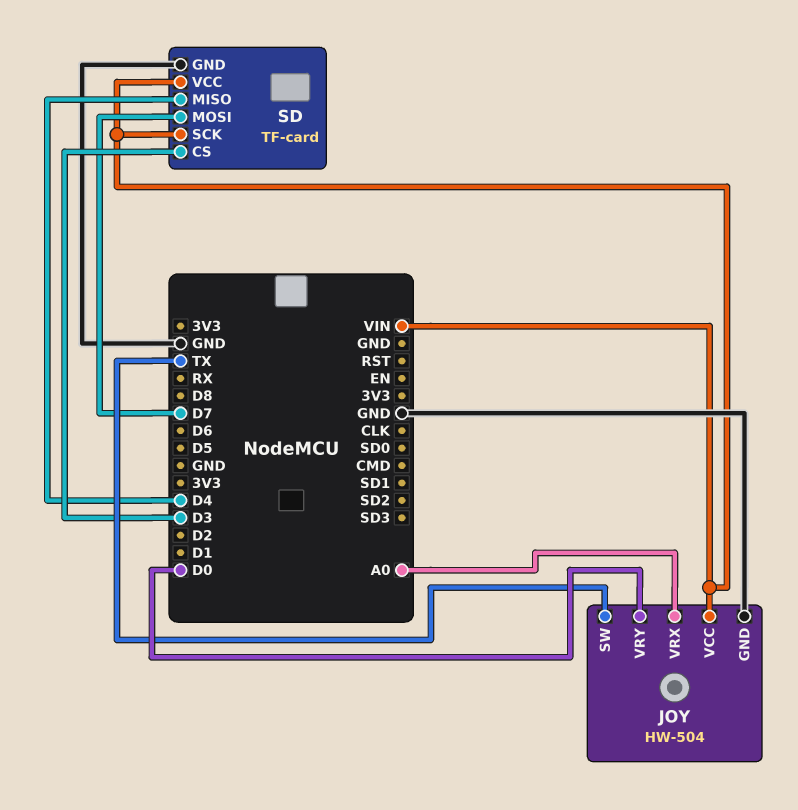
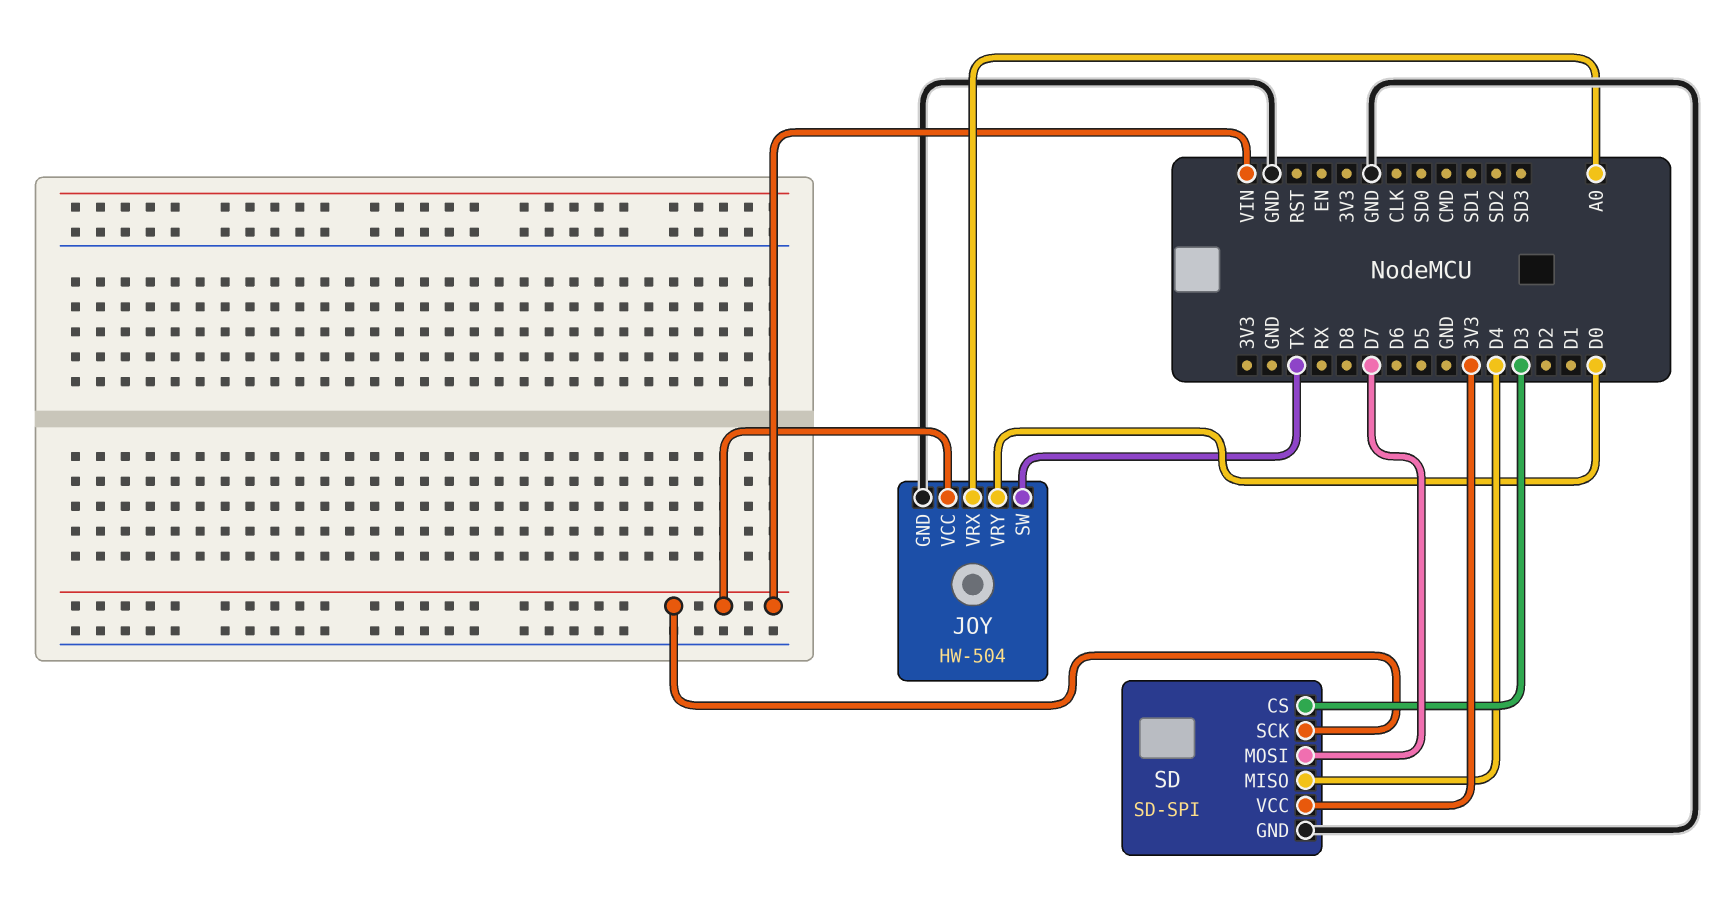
SD: TF-card -> SD-SPI
SD pin VCC: VIN -> 3V3

